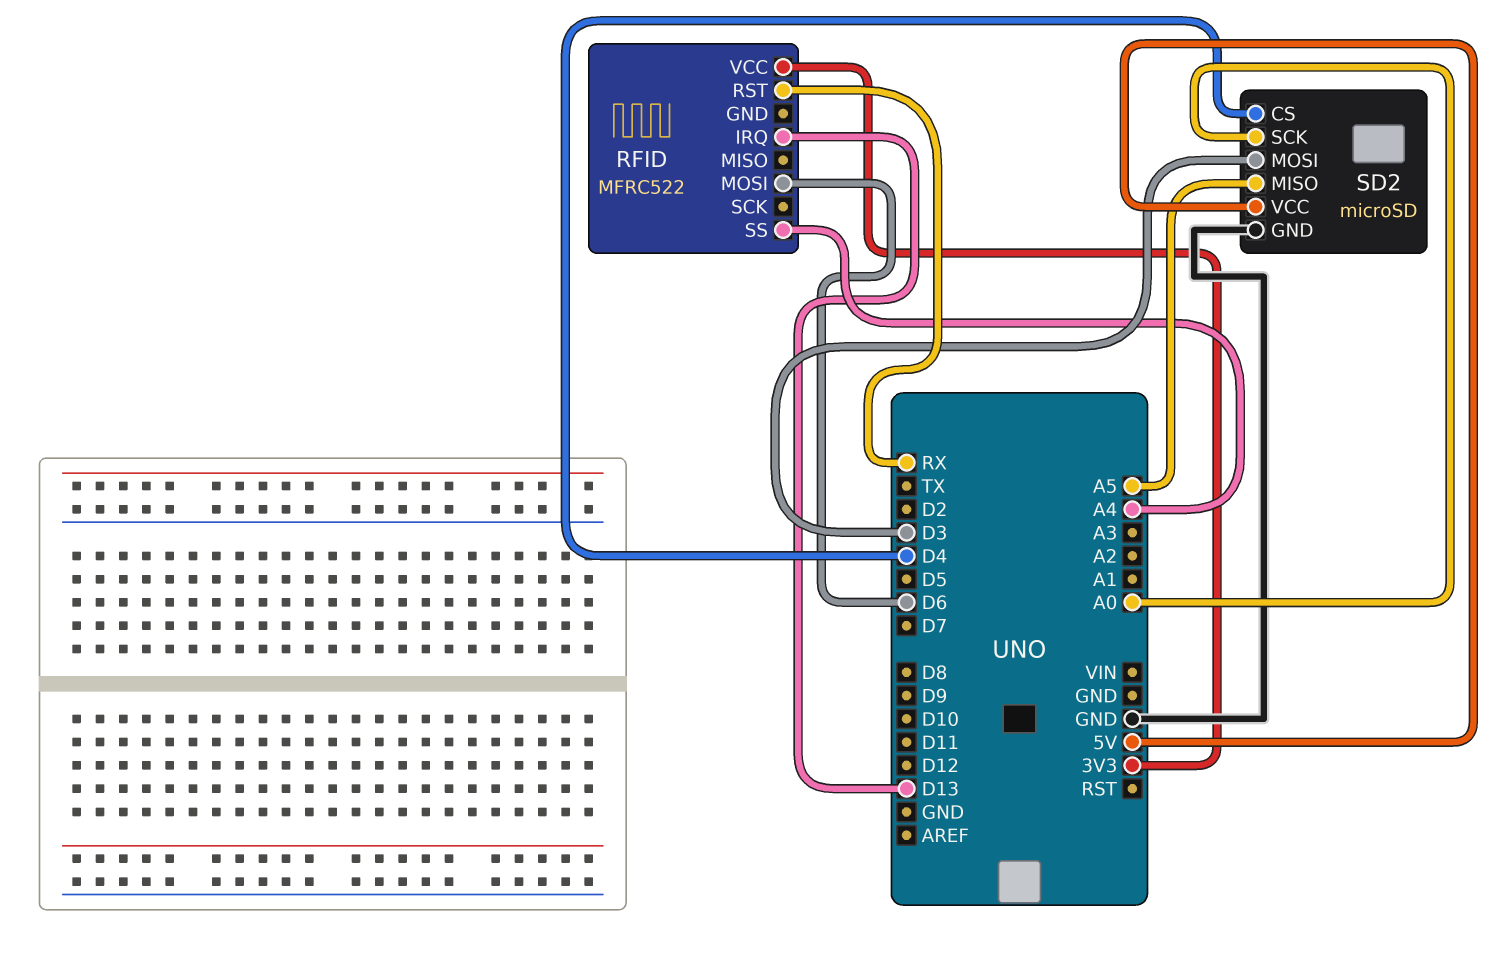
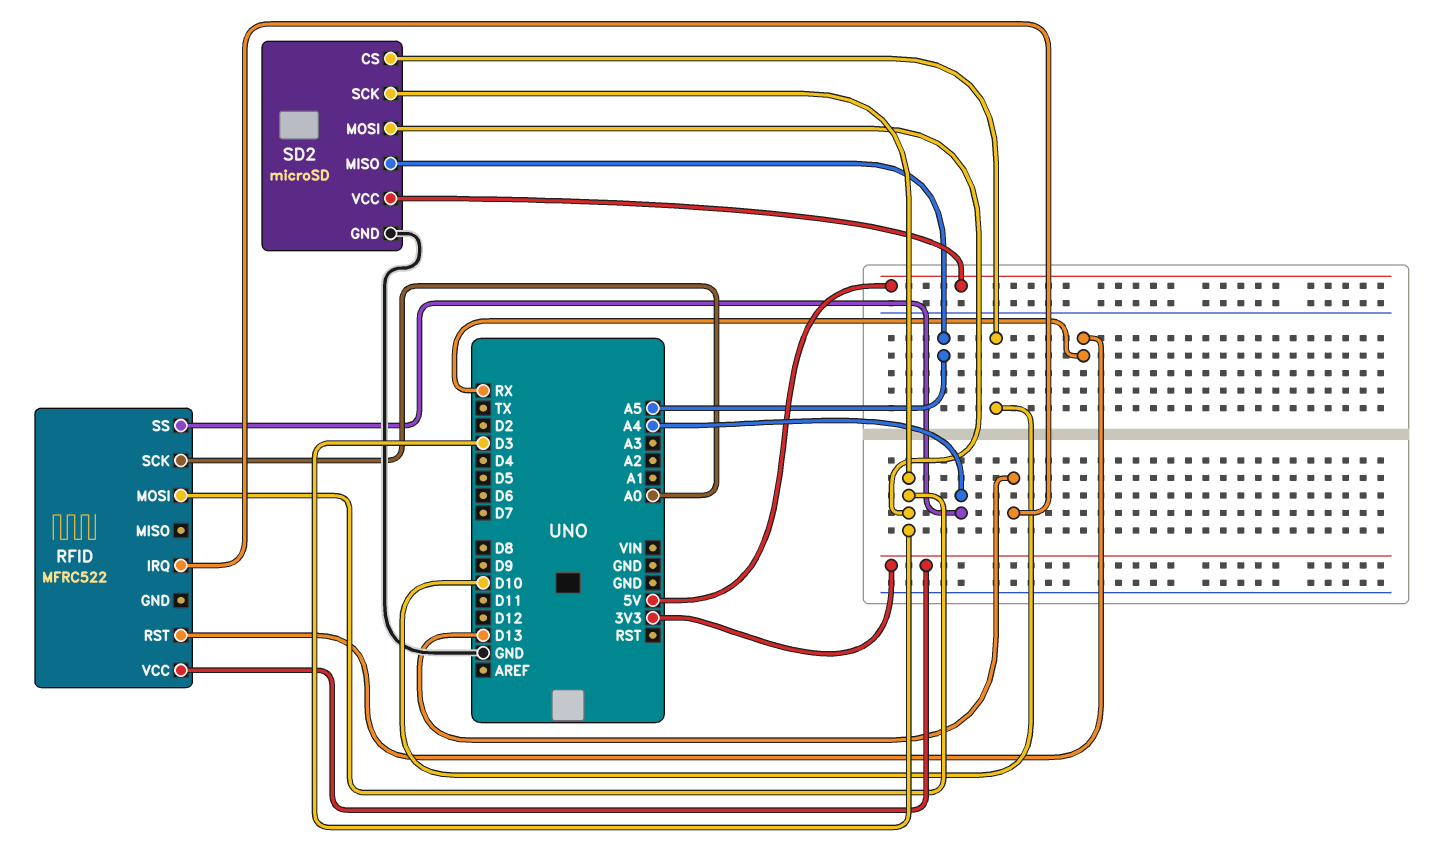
RFID pin MOSI: D6 -> D3
RFID pin SCK: none -> A0
SD2 pin CS: D4 -> D10
SD2 pin SCK: A0 -> D3

